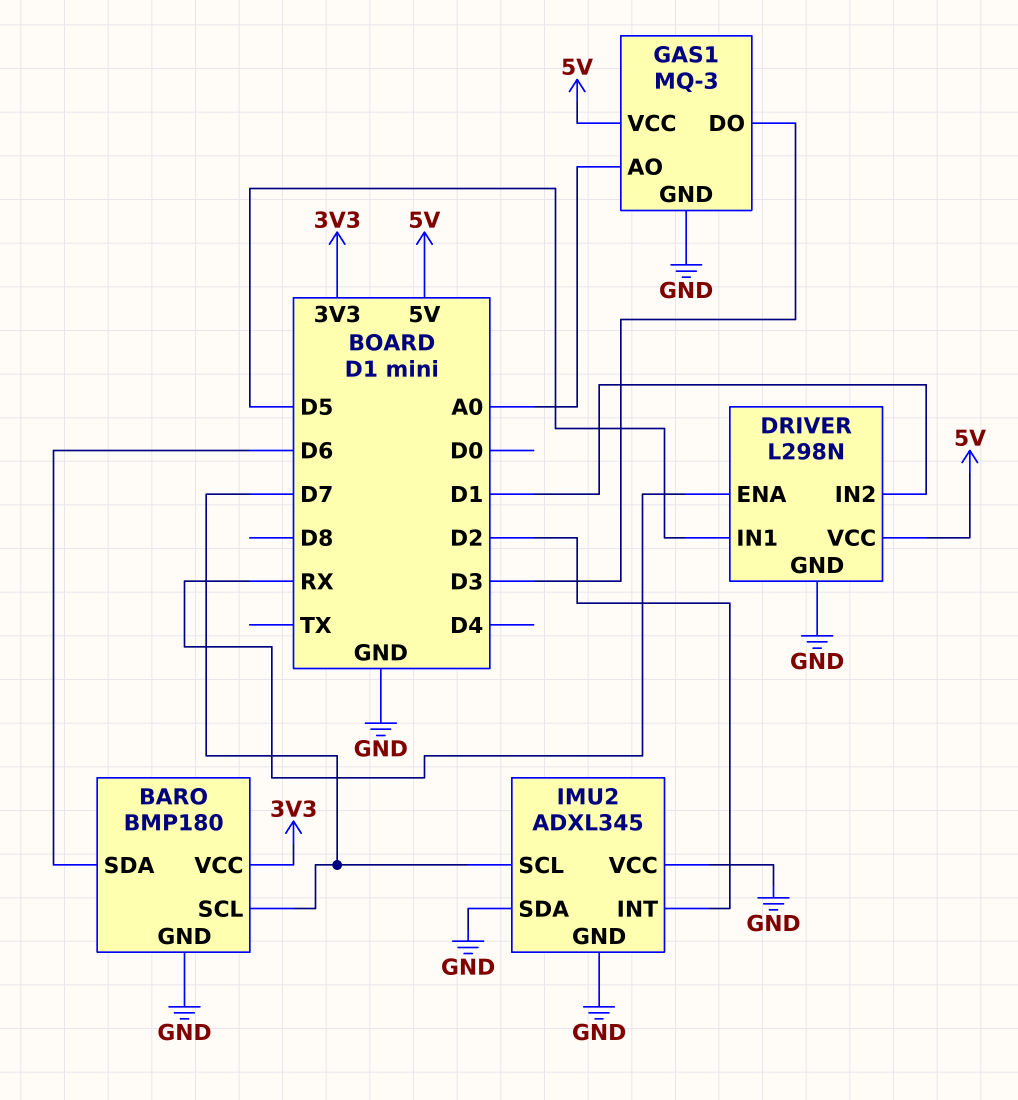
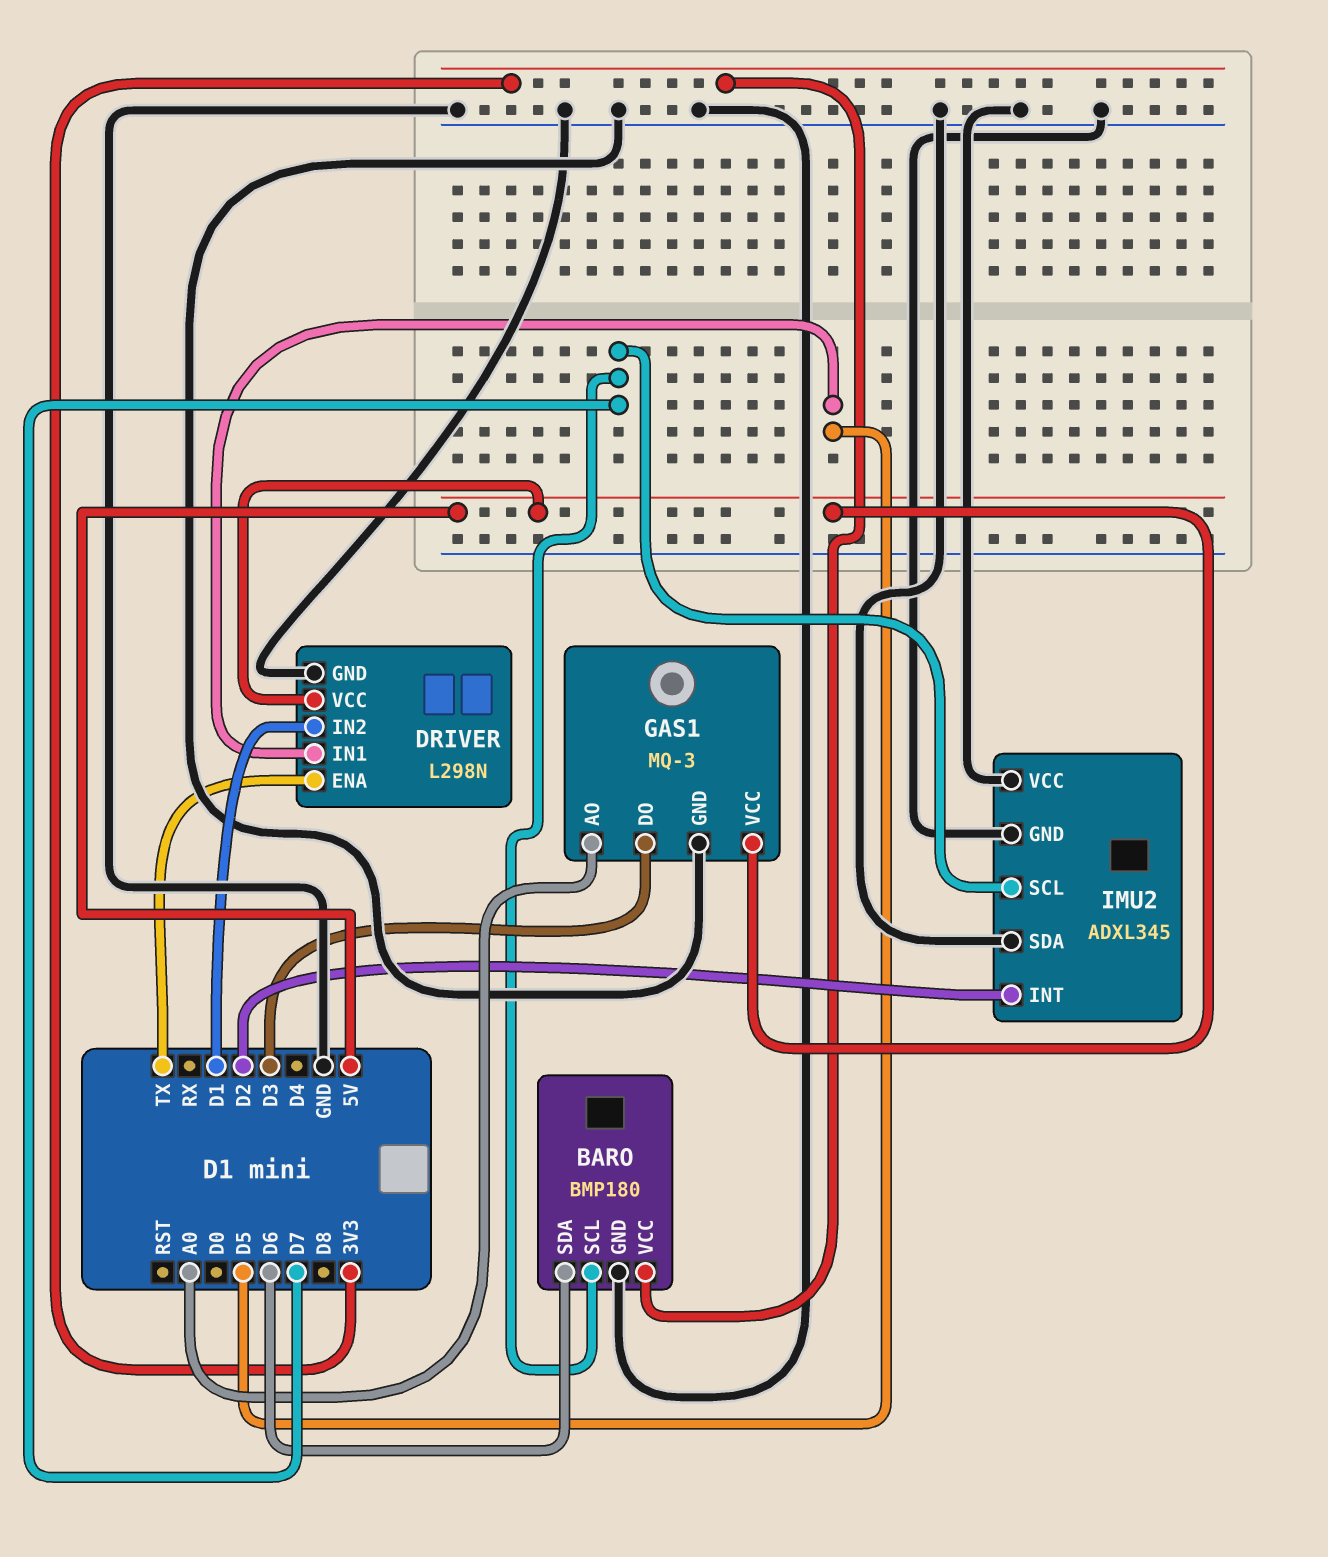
DRIVER pin ENA: RX -> TX

